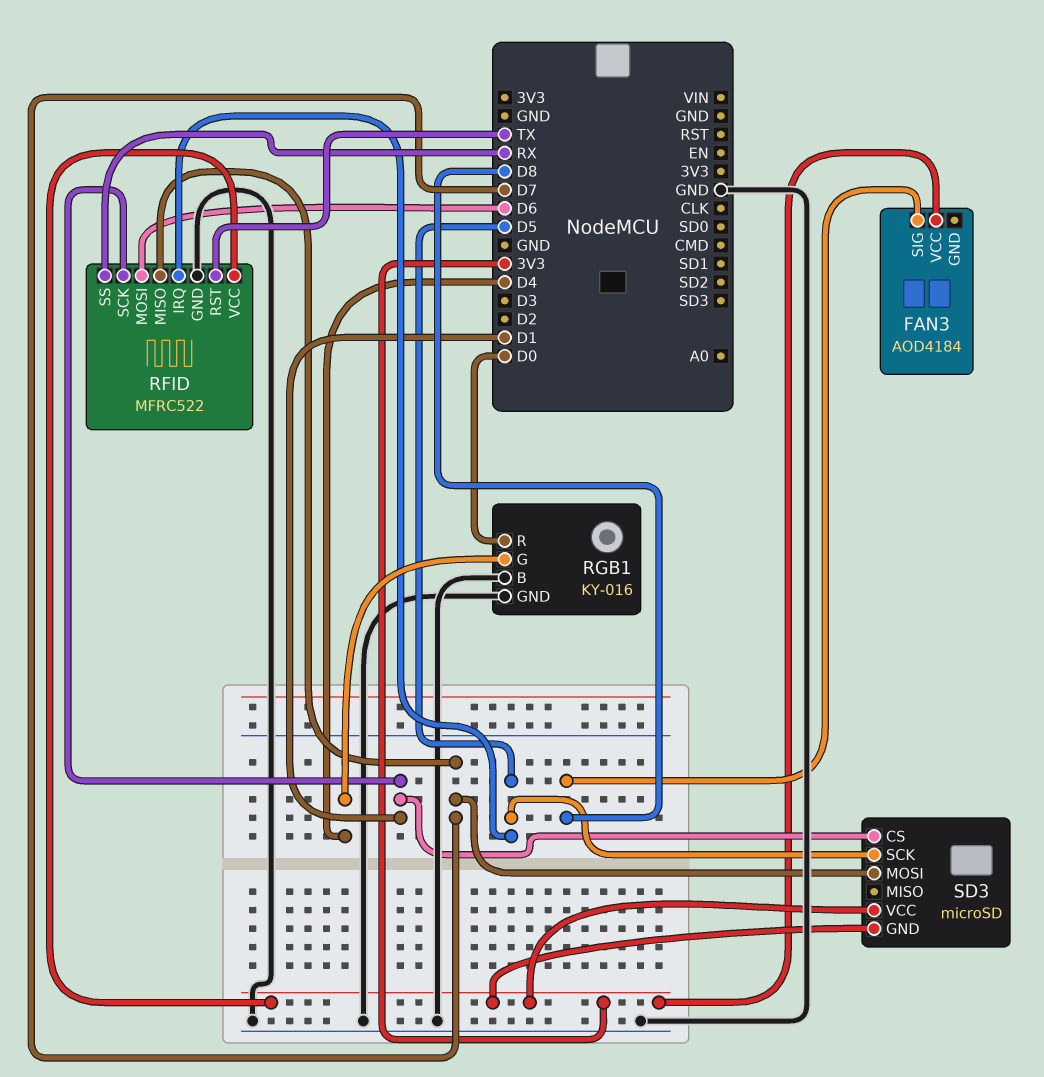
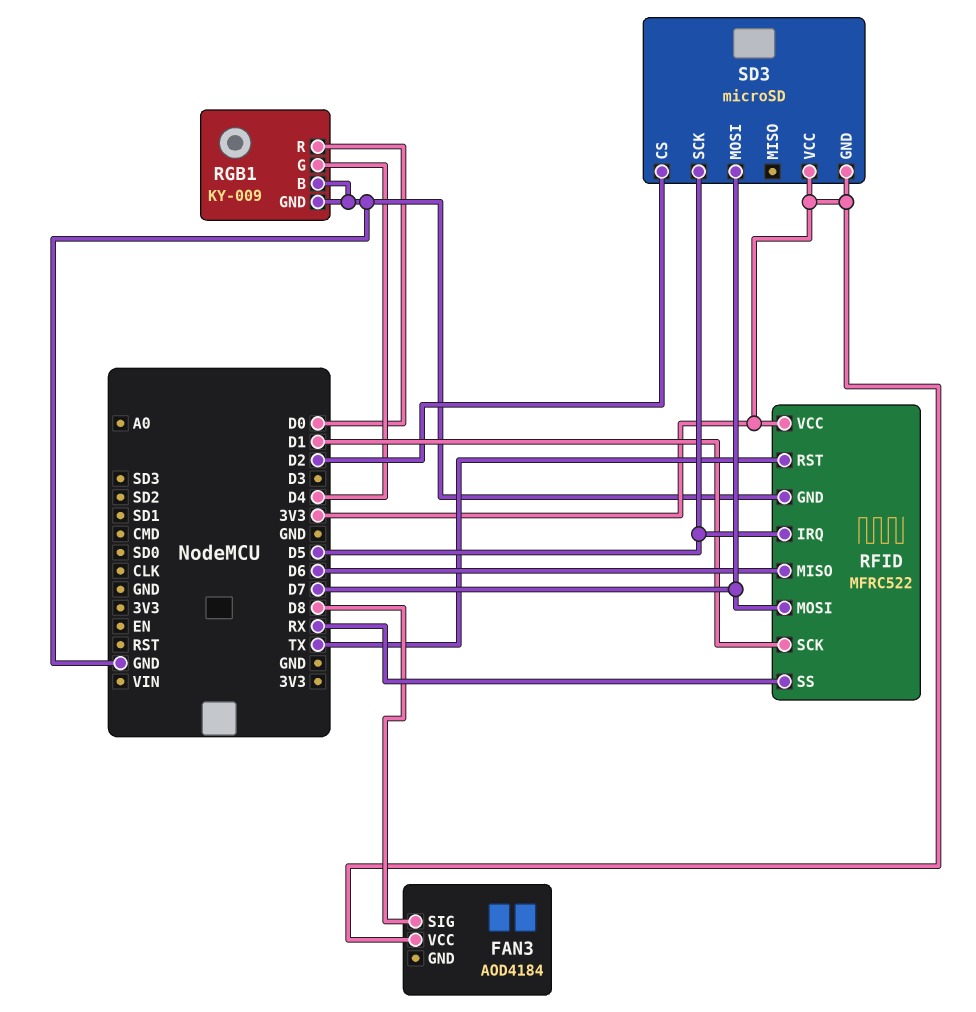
RFID pin MISO: D7 -> D6
RFID pin MOSI: D6 -> D7
RGB1: KY-016 -> KY-009
SD3 pin CS: D1 -> D2

